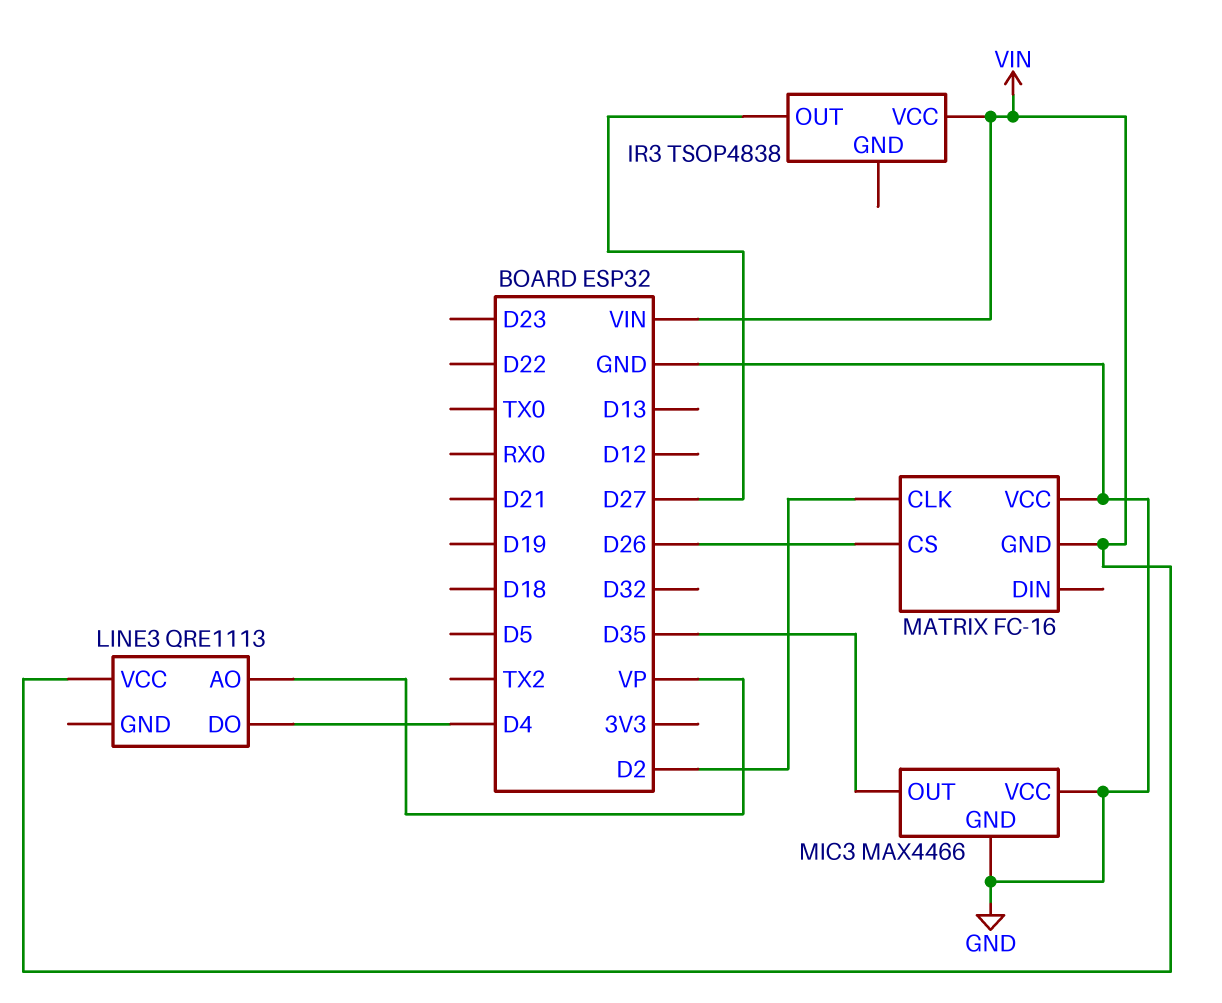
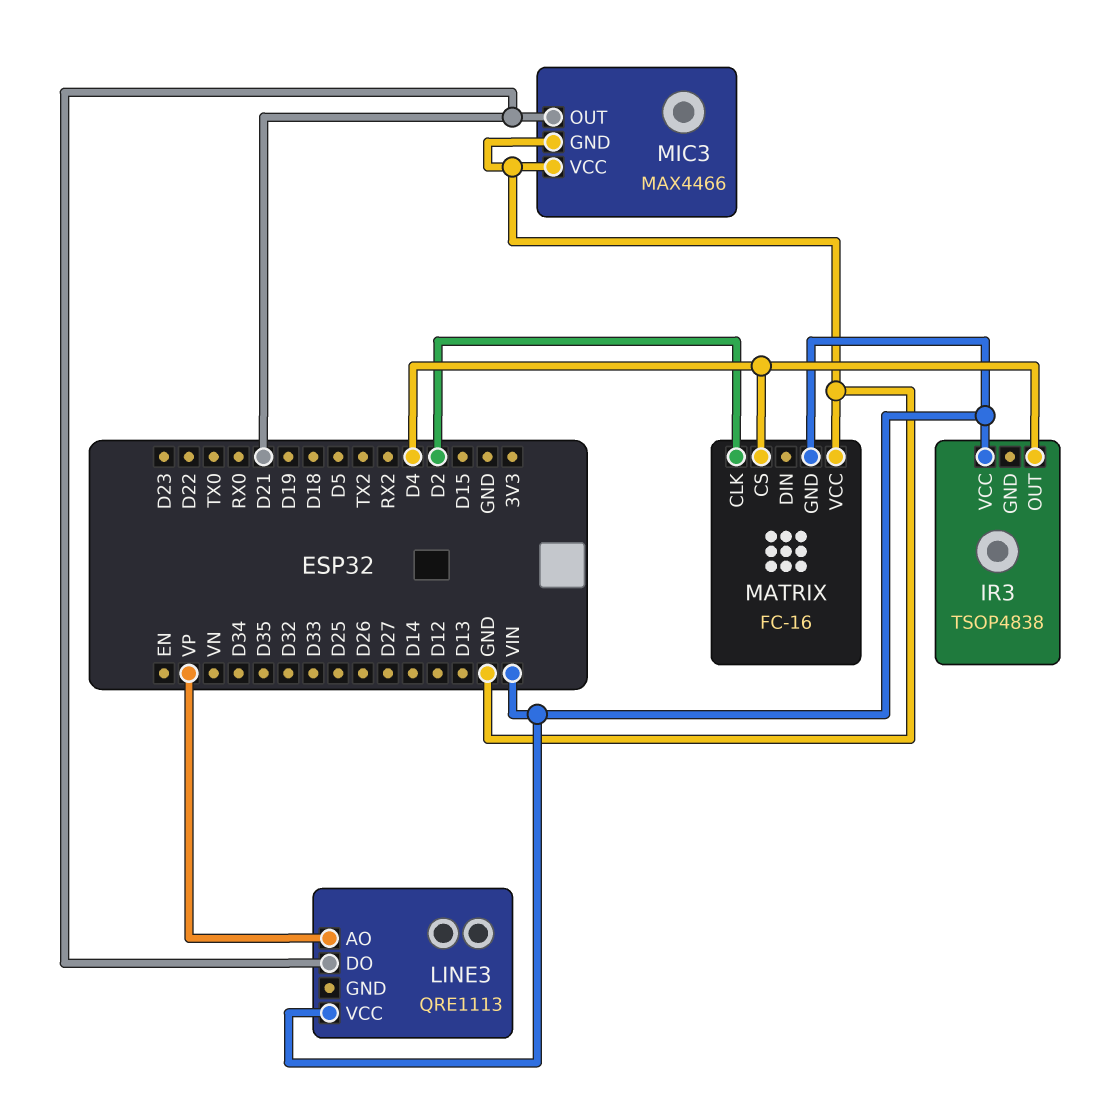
IR3 pin OUT: D27 -> D4
LINE3 pin DO: D4 -> D21
MATRIX pin CS: D26 -> D4
MIC3 pin OUT: D35 -> D21

